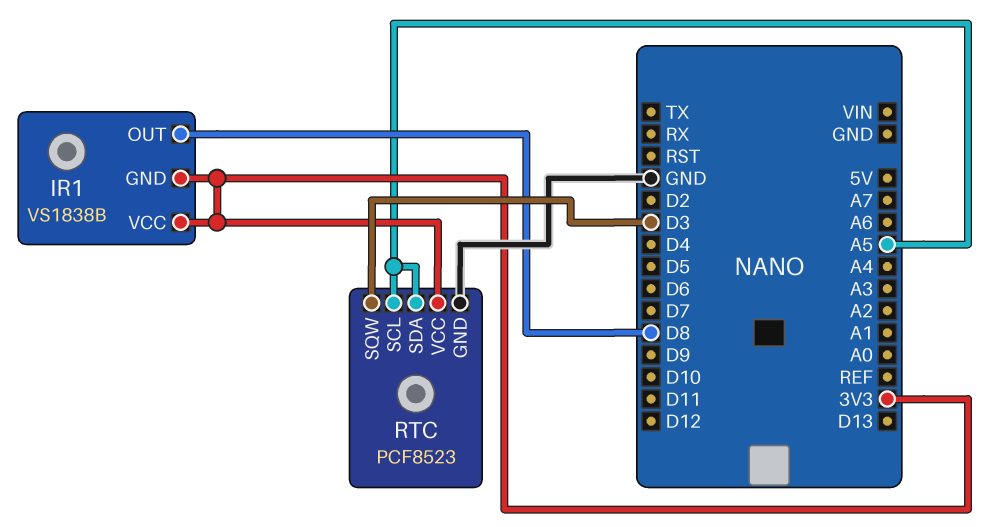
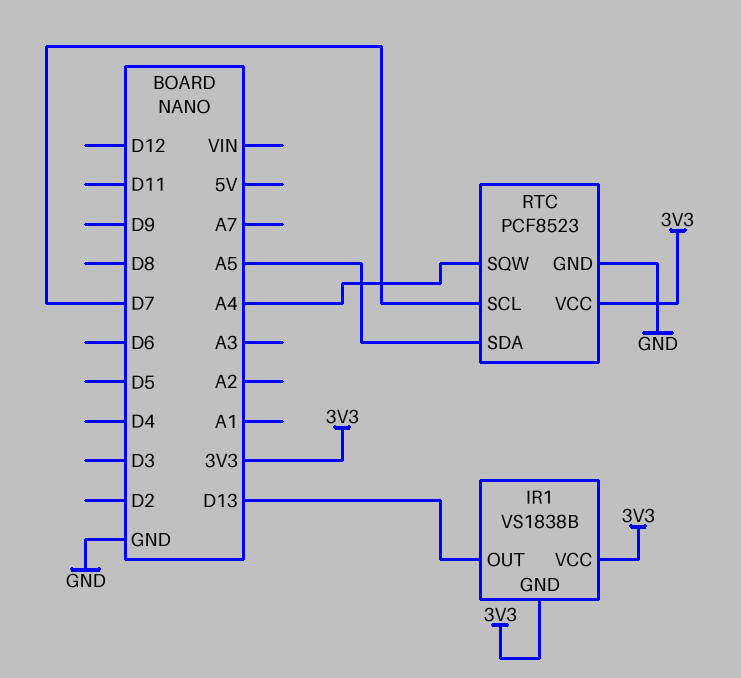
IR1 pin OUT: D8 -> D13
RTC pin SCL: A5 -> D7
RTC pin SQW: D3 -> A4

